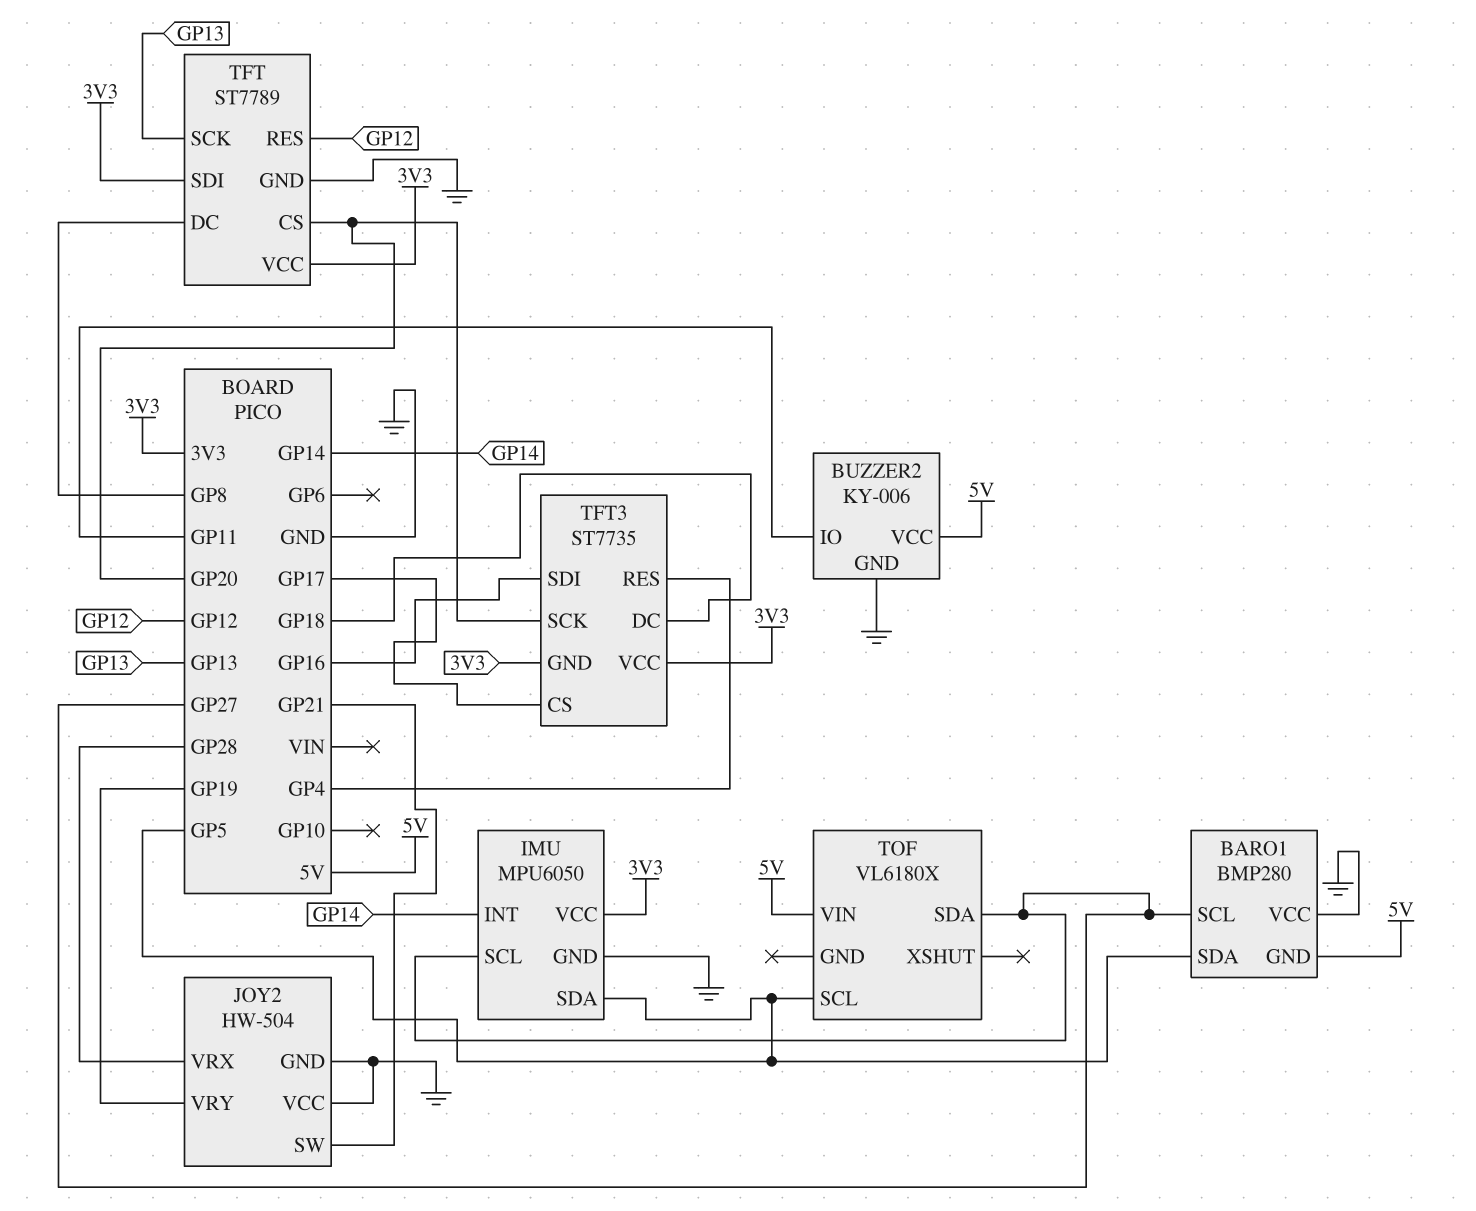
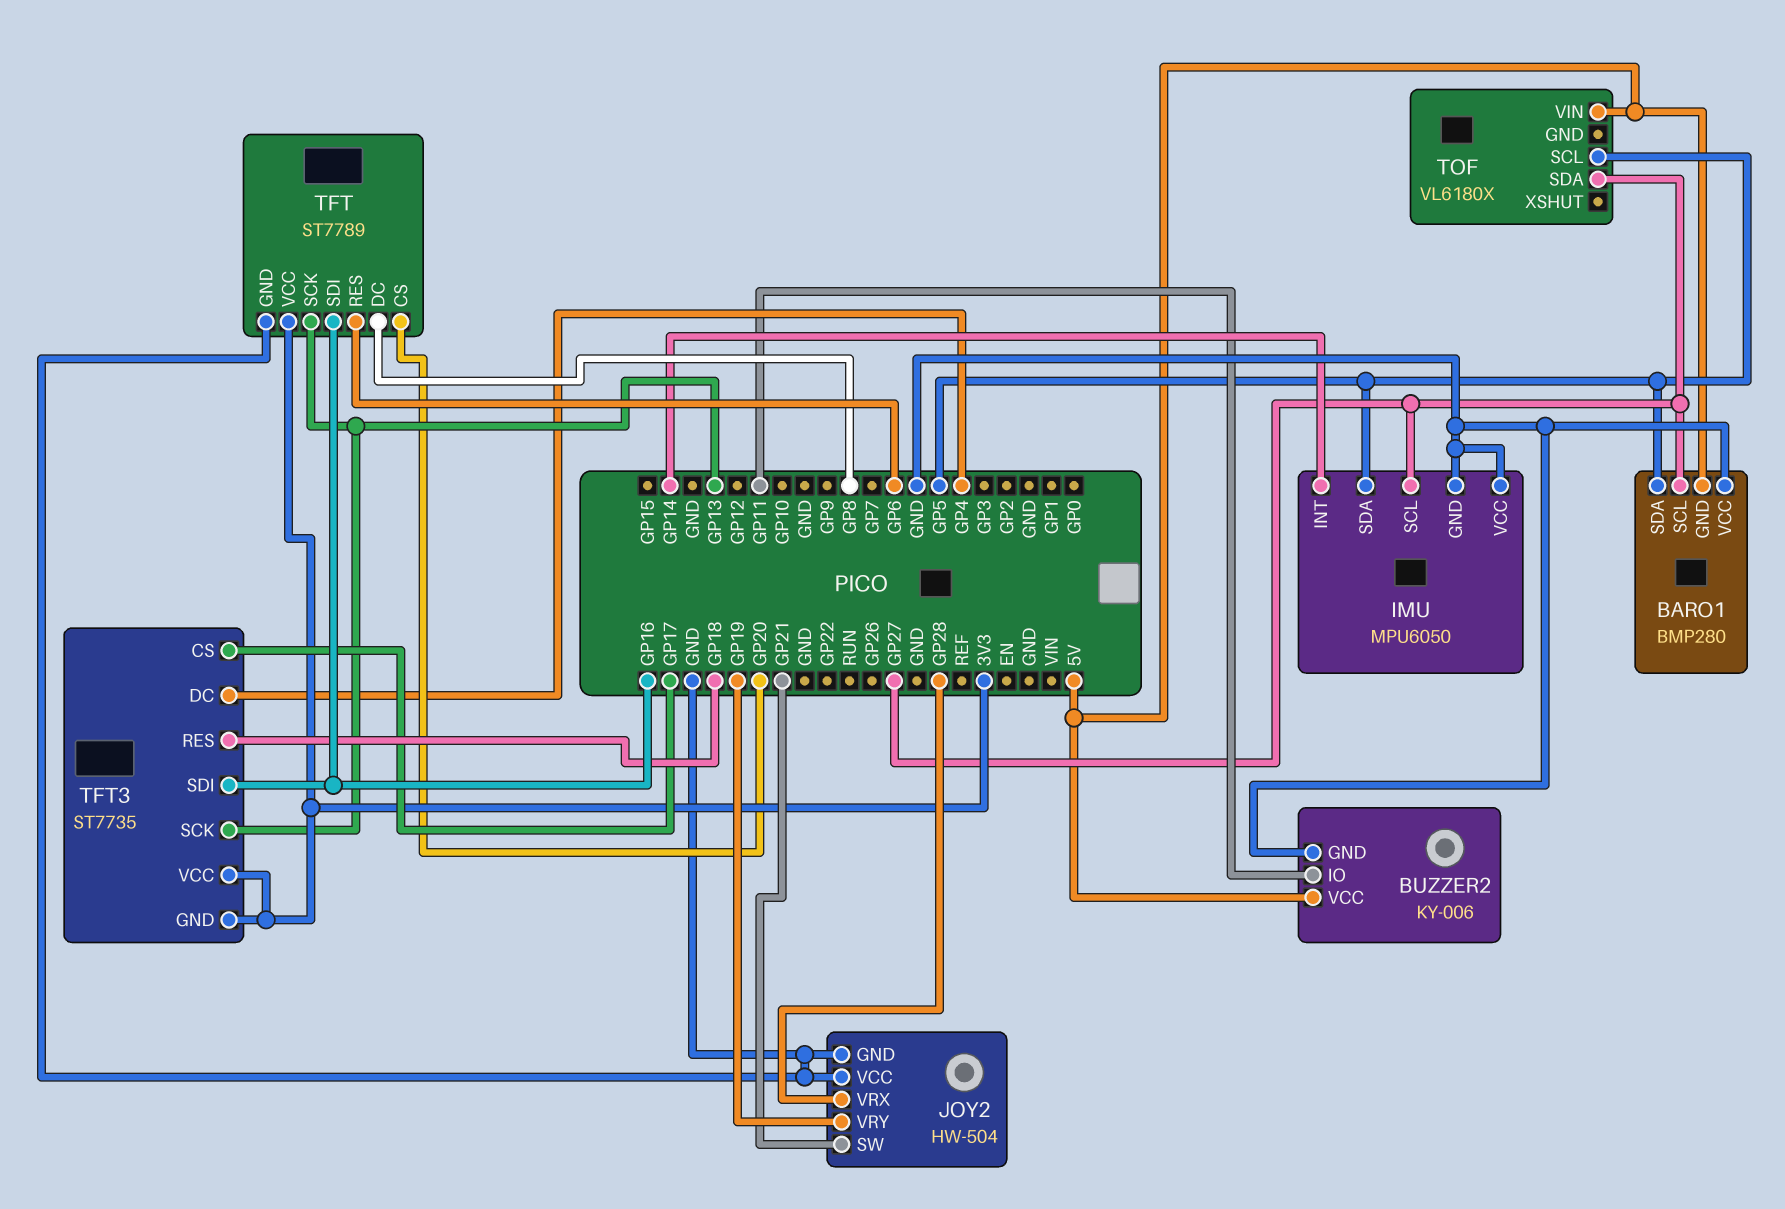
IMU pin VCC: 3V3 -> GND
TFT pin RES: GP12 -> GP6
TFT pin SDI: 3V3 -> GP16
TFT3 pin DC: GP18 -> GP4
TFT3 pin RES: GP4 -> GP18
TFT3 pin SCK: GP20 -> GP13

